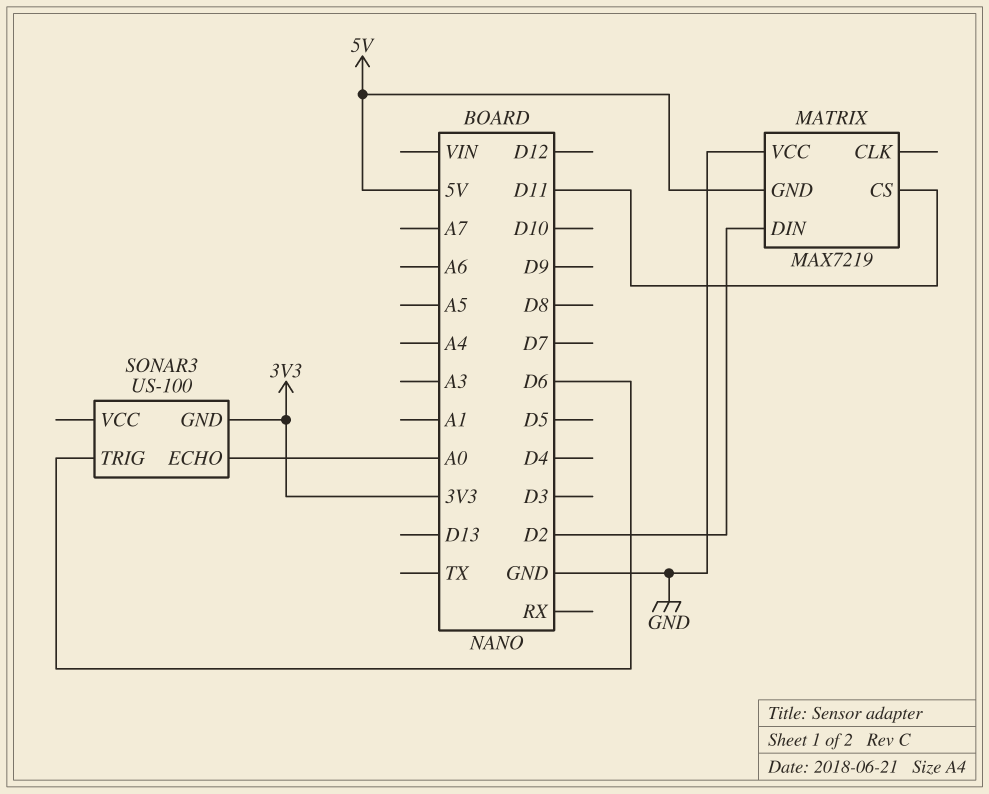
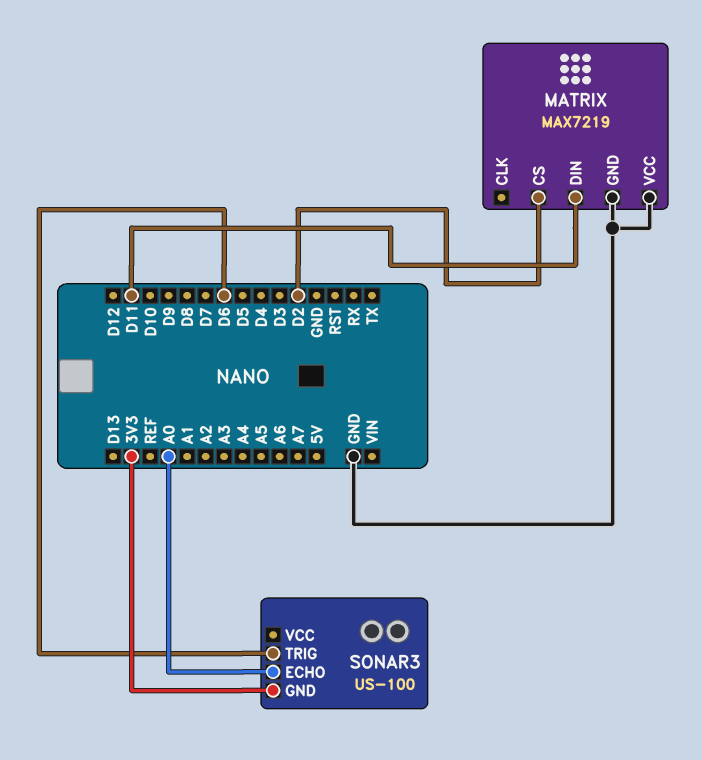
MATRIX pin CS: D11 -> D2
MATRIX pin DIN: D2 -> D11
MATRIX pin GND: 5V -> GND

